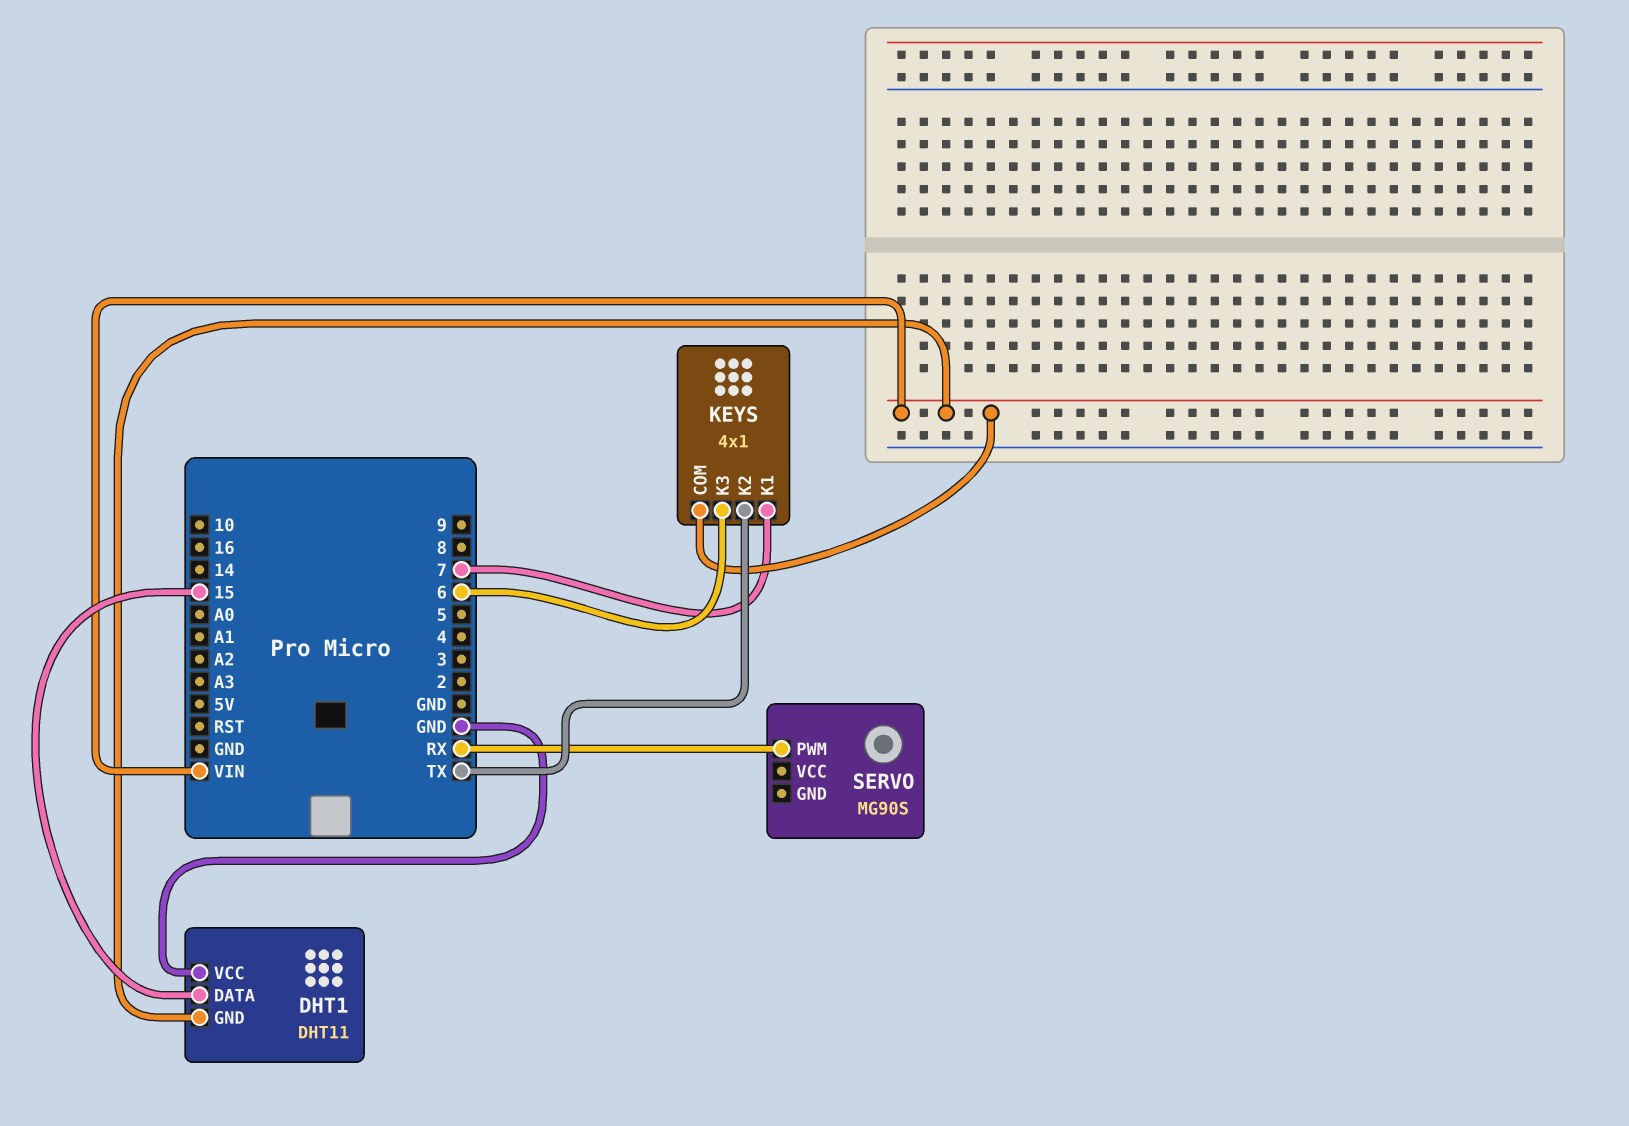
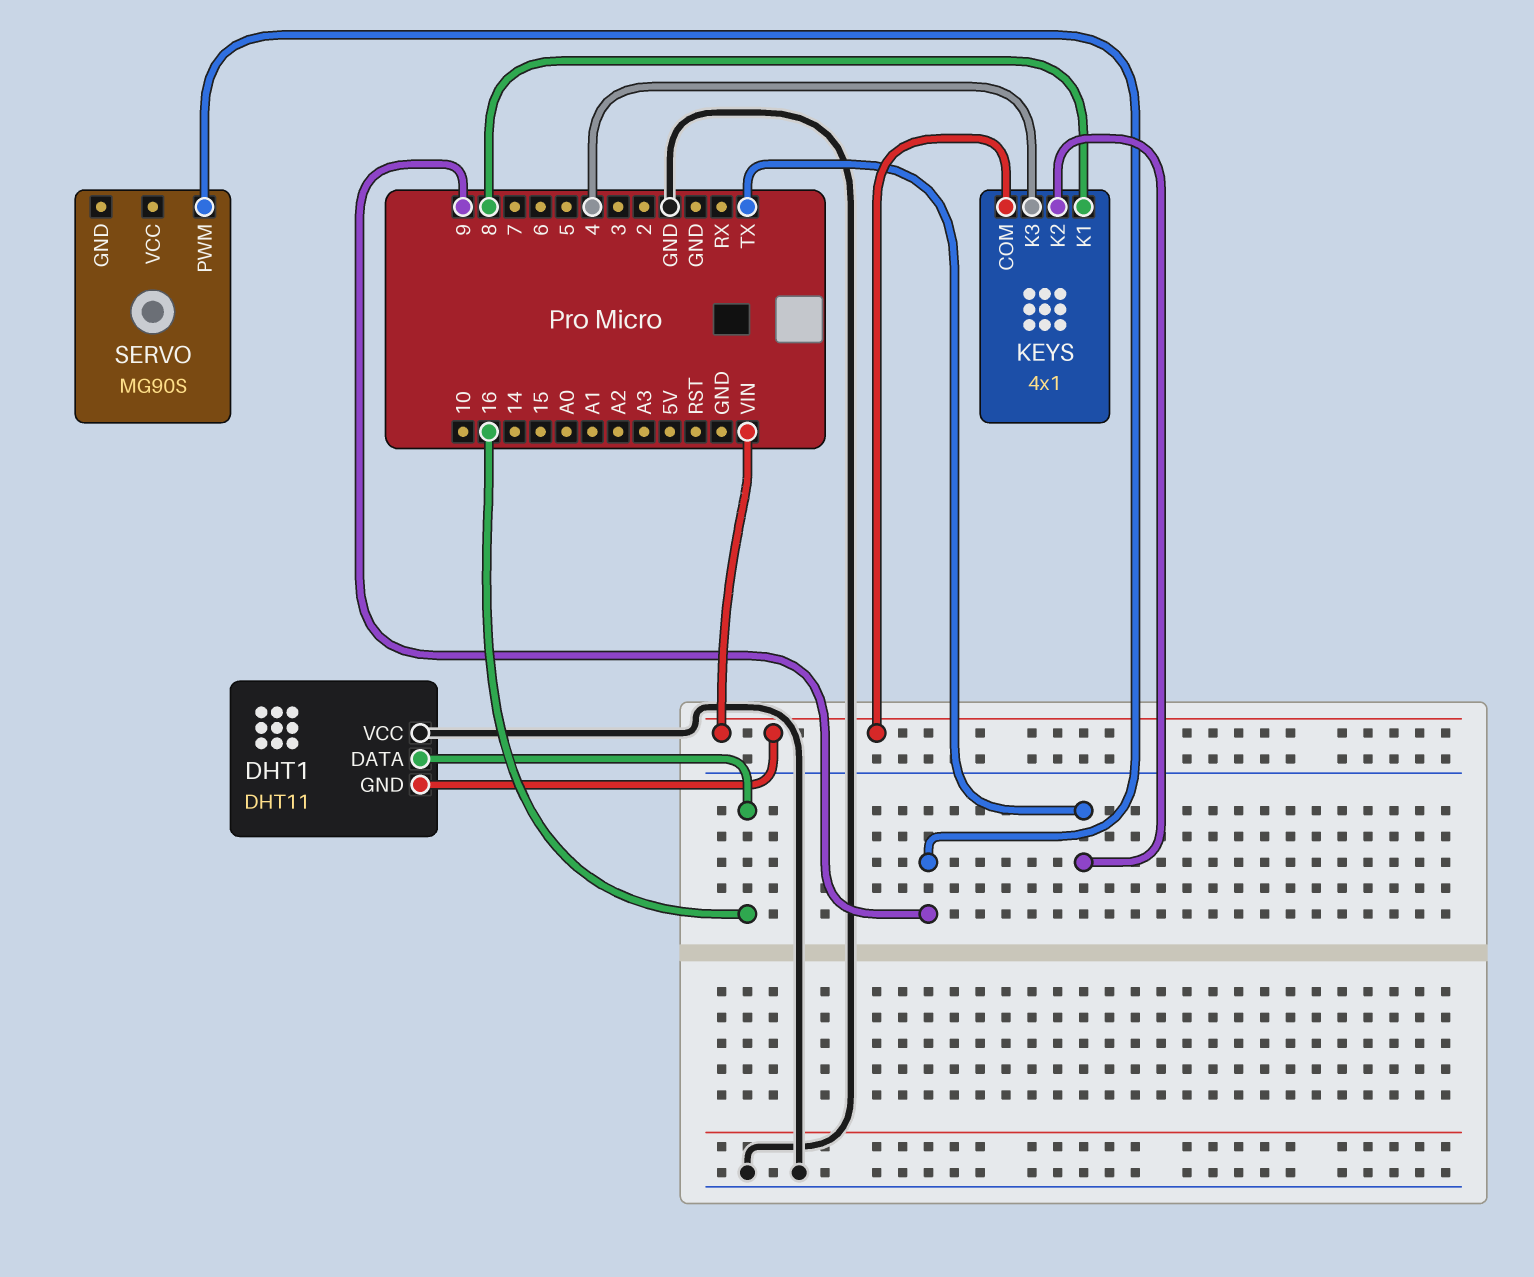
DHT1 pin DATA: 15 -> 16
KEYS pin K1: 7 -> 8
KEYS pin K3: 6 -> 4
SERVO pin PWM: RX -> 9

